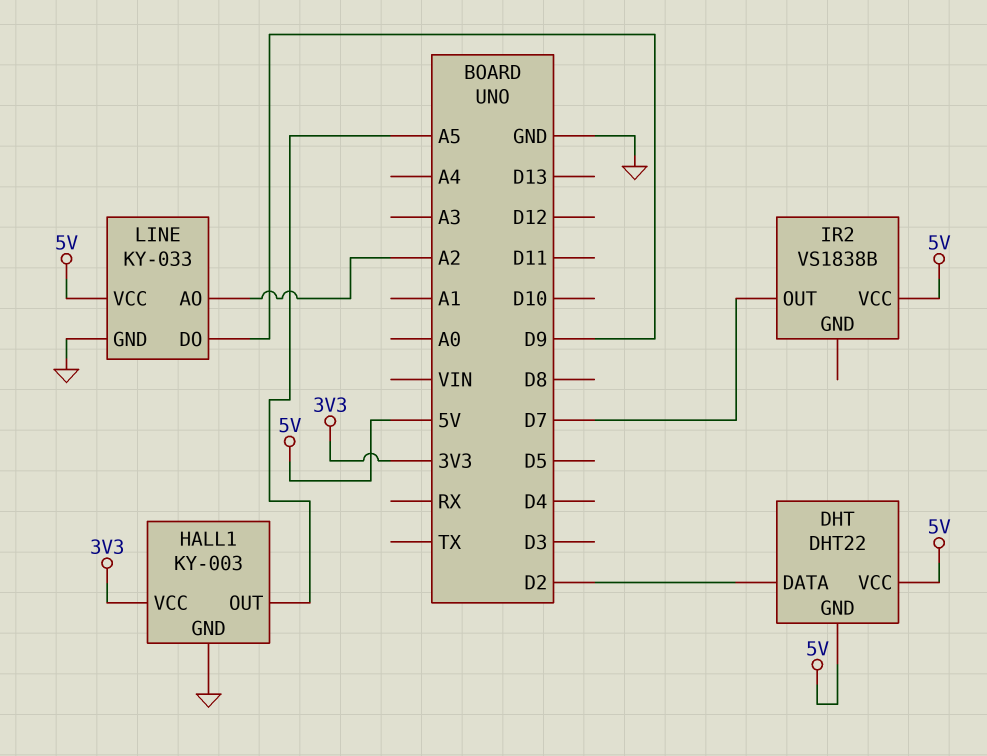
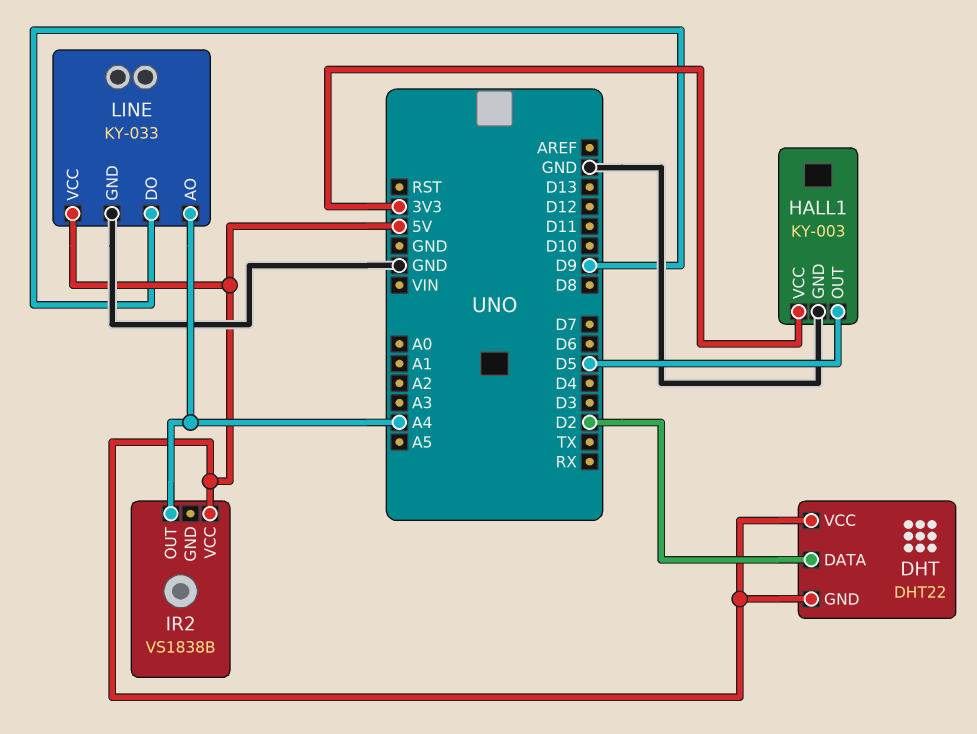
HALL1 pin OUT: A5 -> D5
IR2 pin OUT: D7 -> A4
LINE pin AO: A2 -> A4

